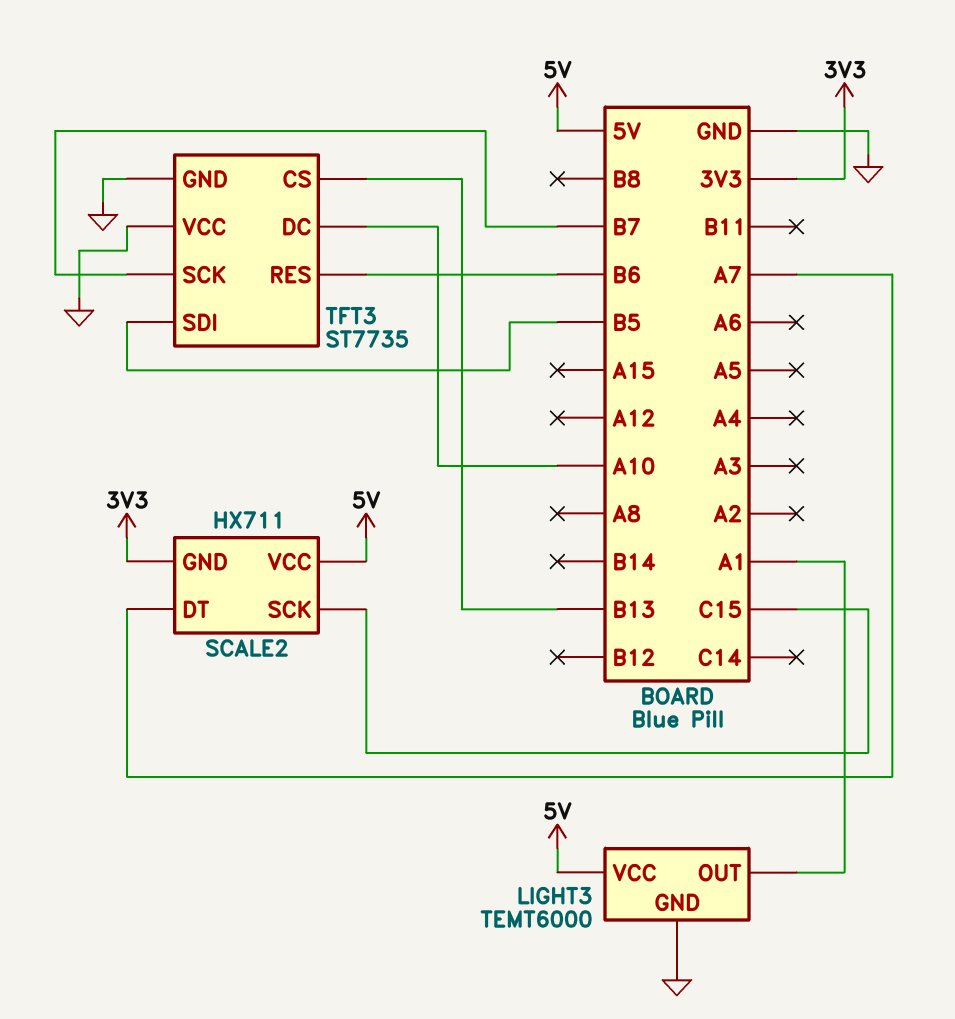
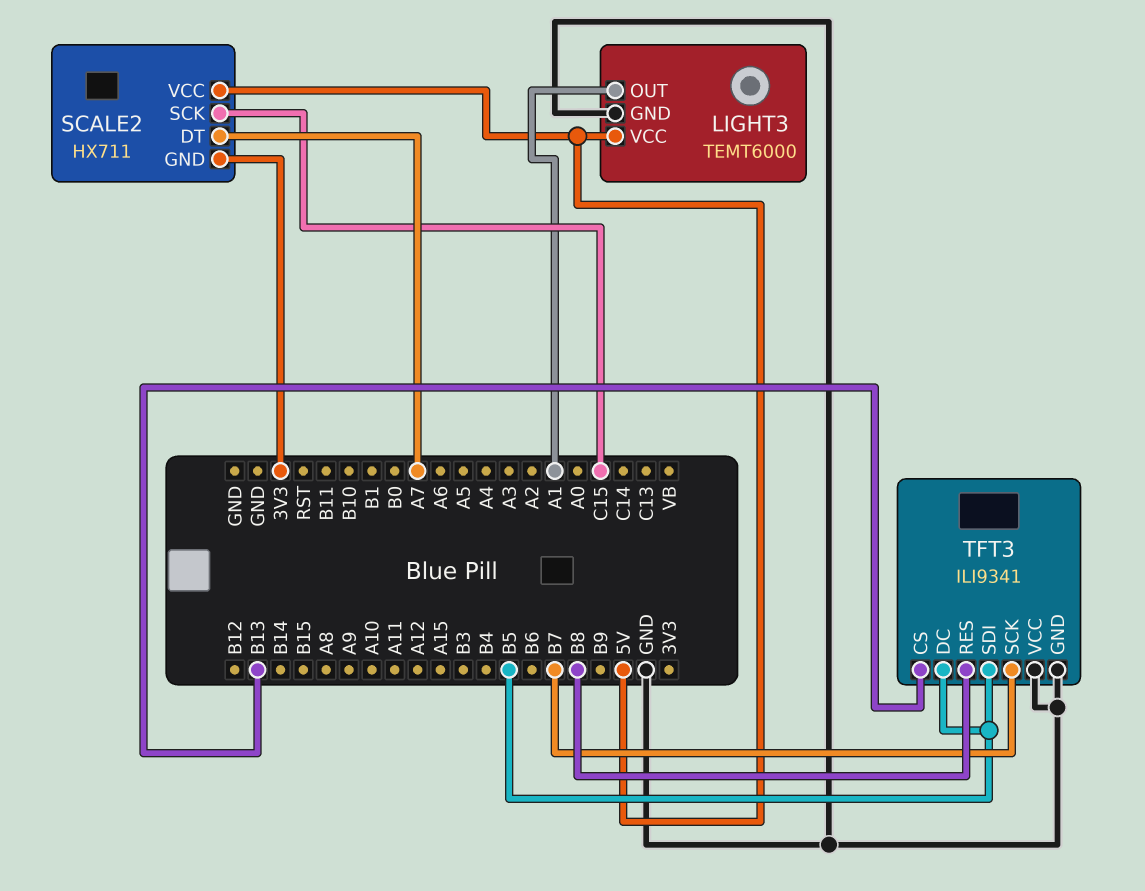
TFT3: ST7735 -> ILI9341
TFT3 pin DC: A10 -> B5
TFT3 pin RES: B6 -> B8

